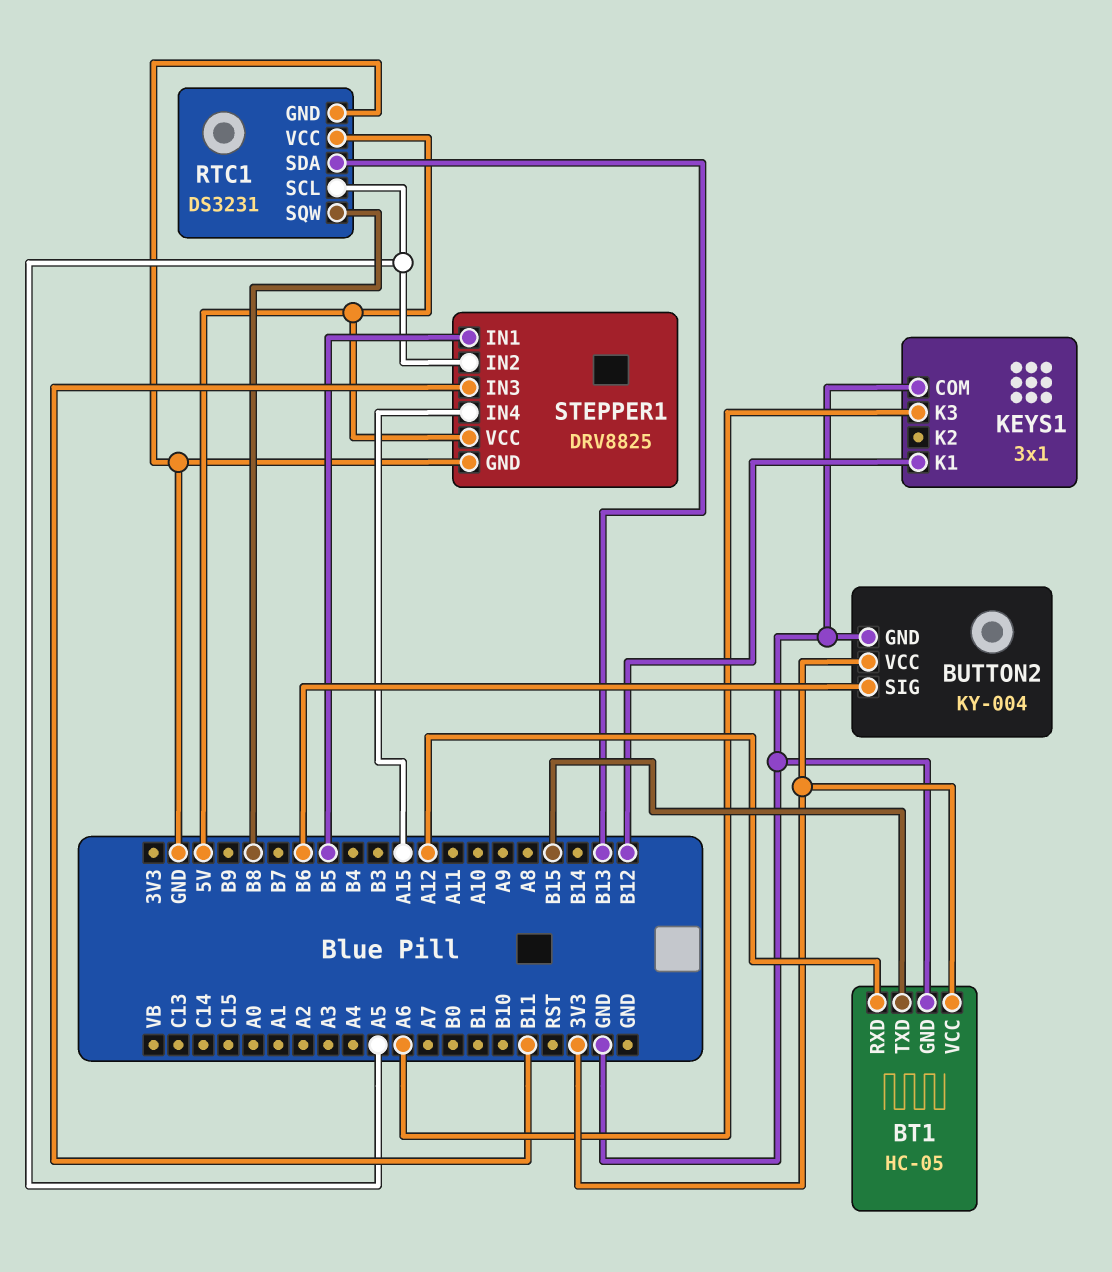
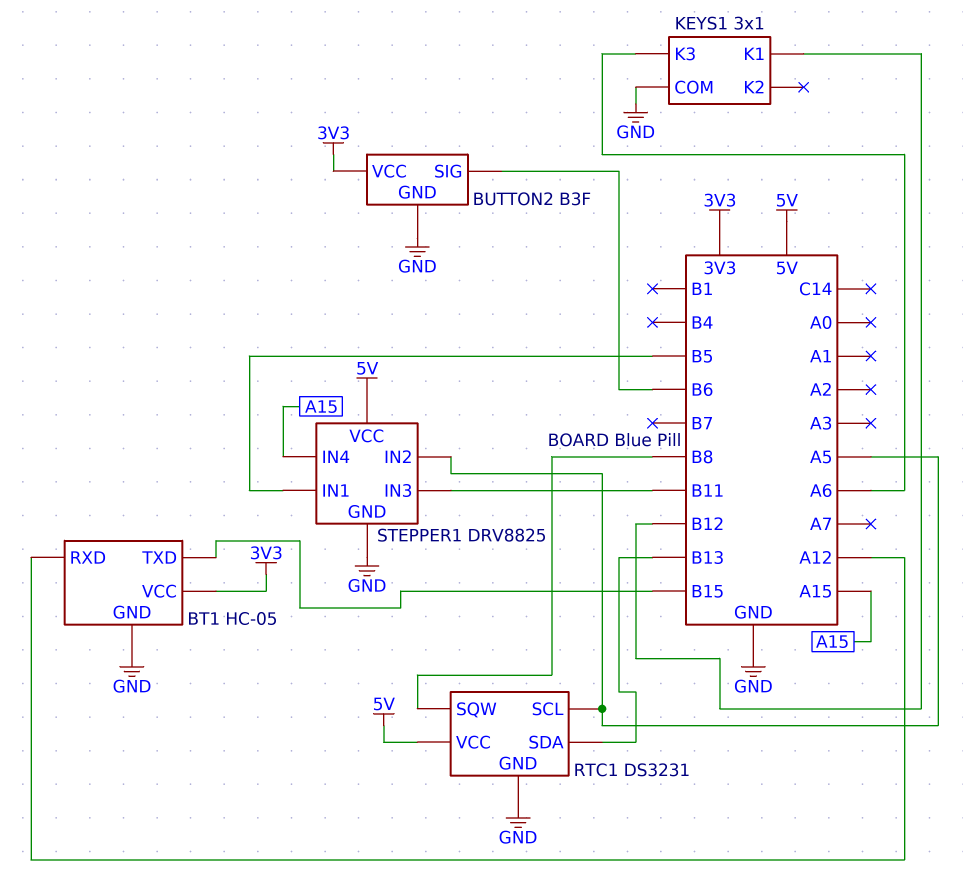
BUTTON2: KY-004 -> B3F

